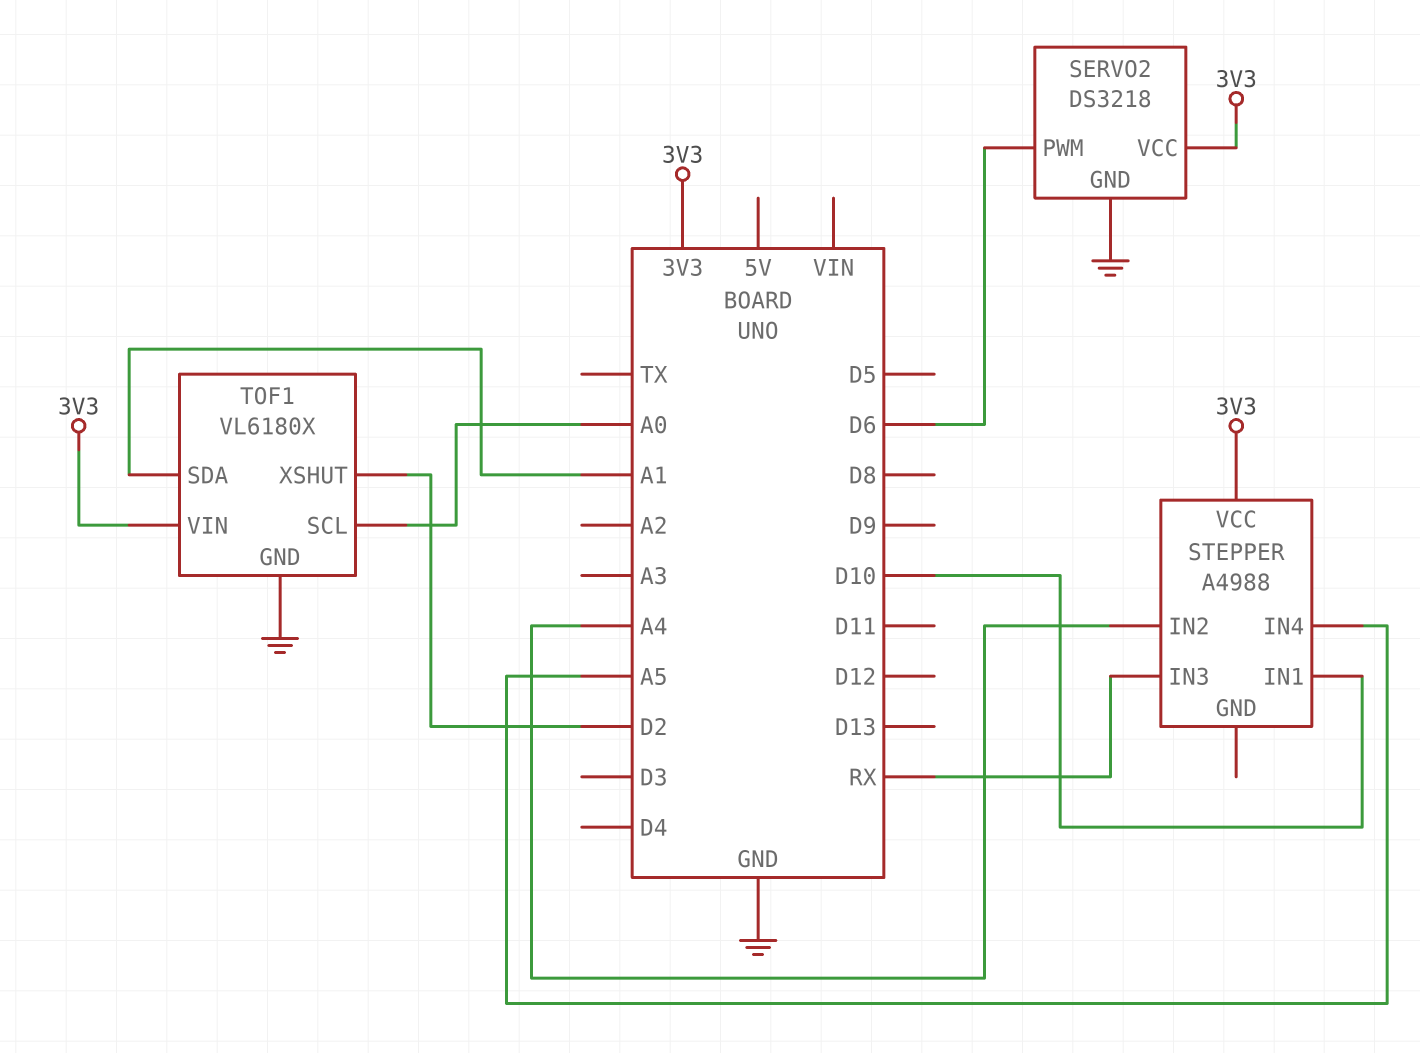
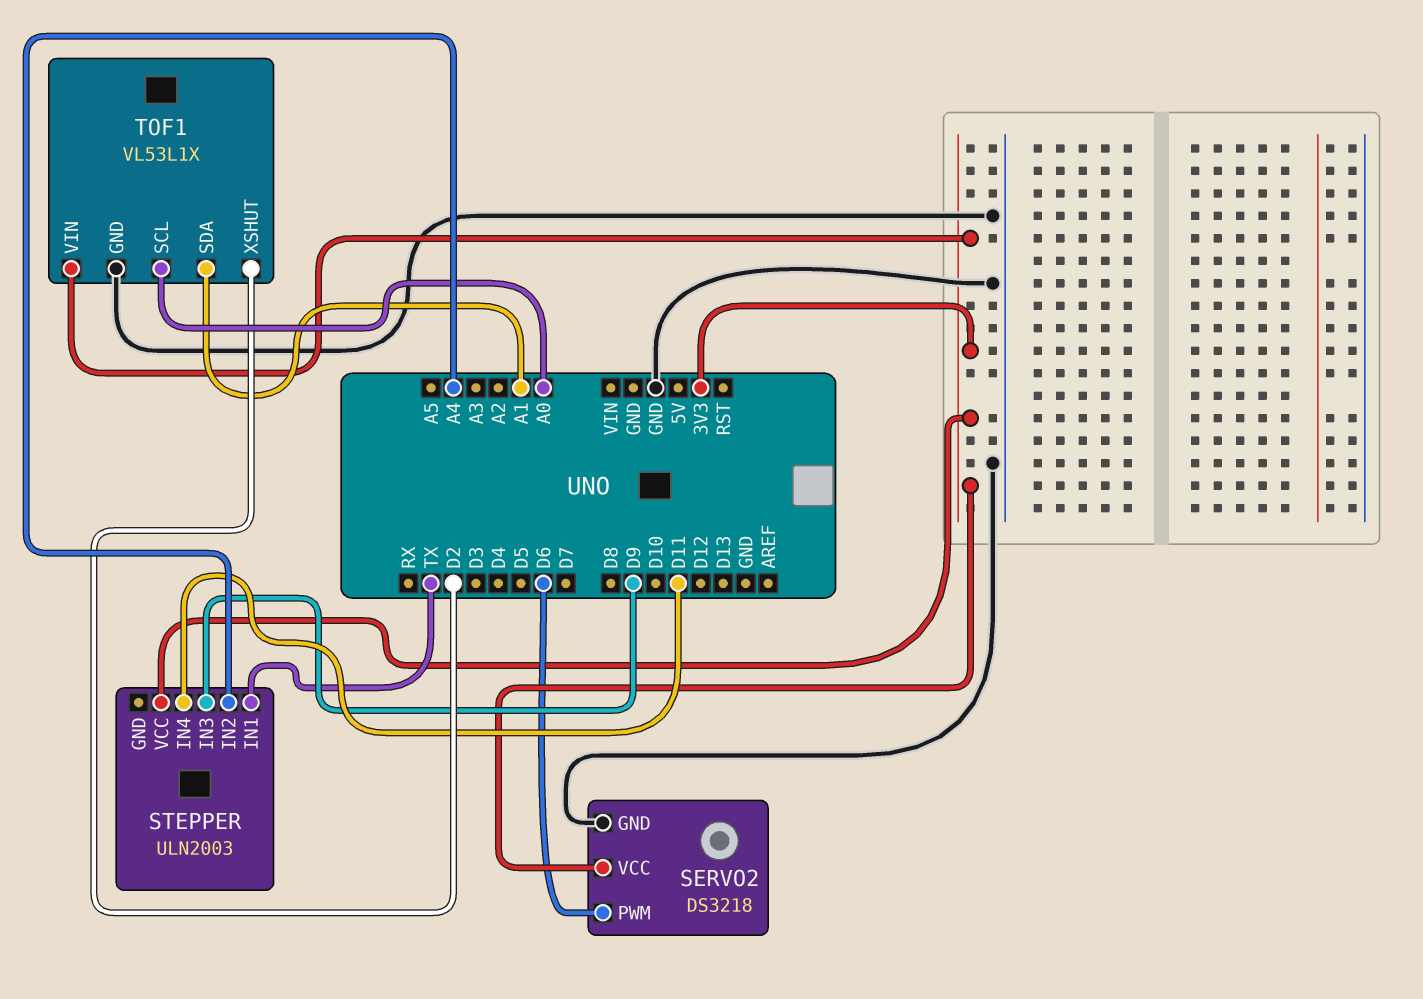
STEPPER: A4988 -> ULN2003
STEPPER pin IN1: D10 -> TX
STEPPER pin IN3: RX -> D9
STEPPER pin IN4: A5 -> D11
TOF1: VL6180X -> VL53L1X

